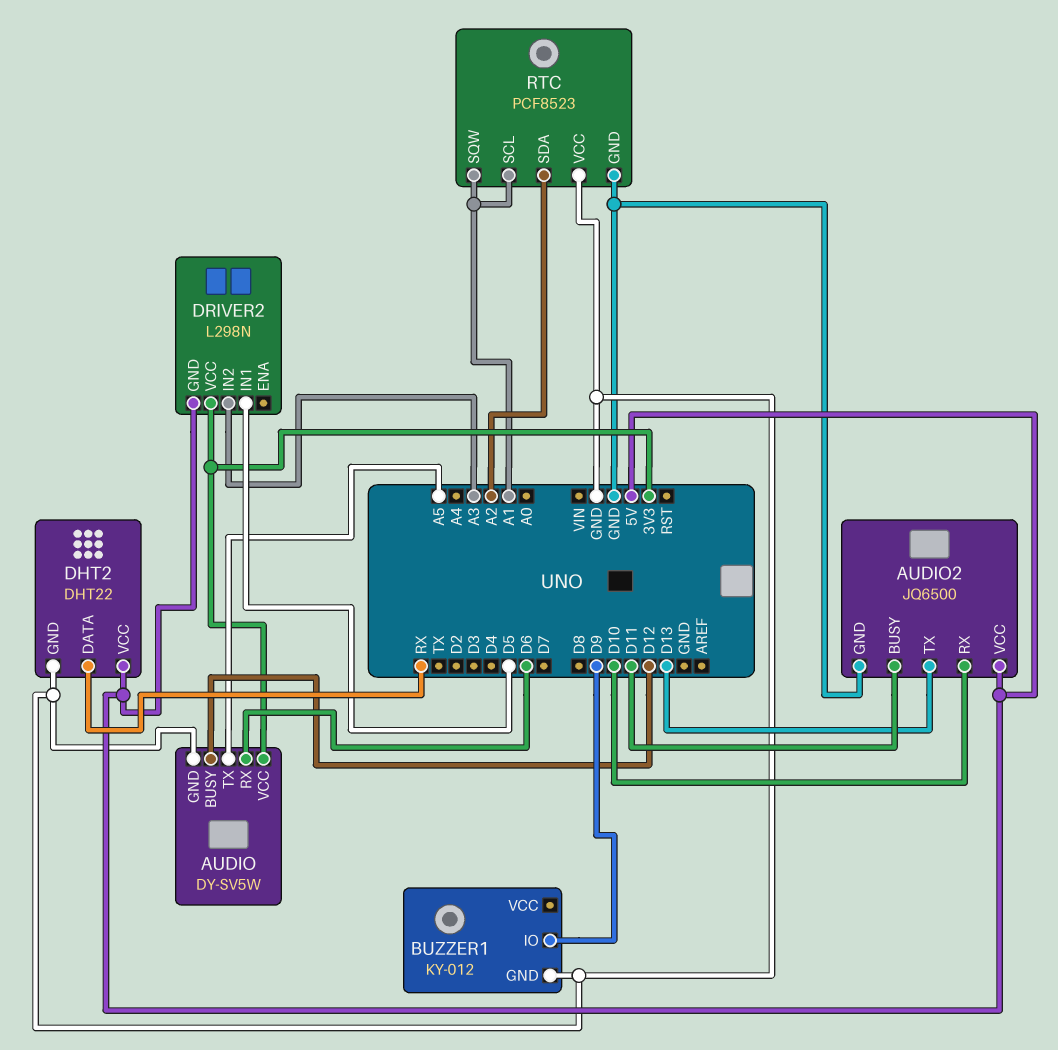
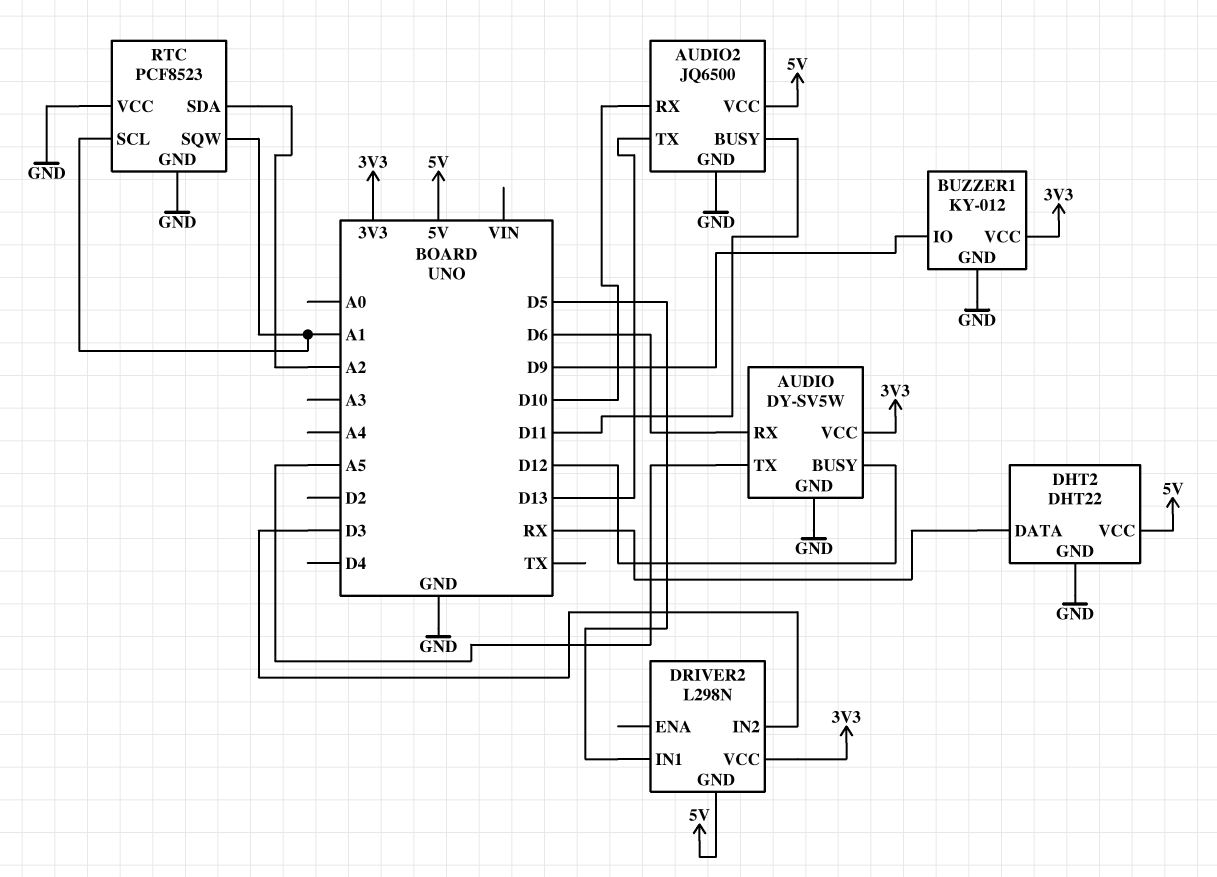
BUZZER1 pin VCC: none -> 3V3
DRIVER2 pin IN2: A3 -> D3

